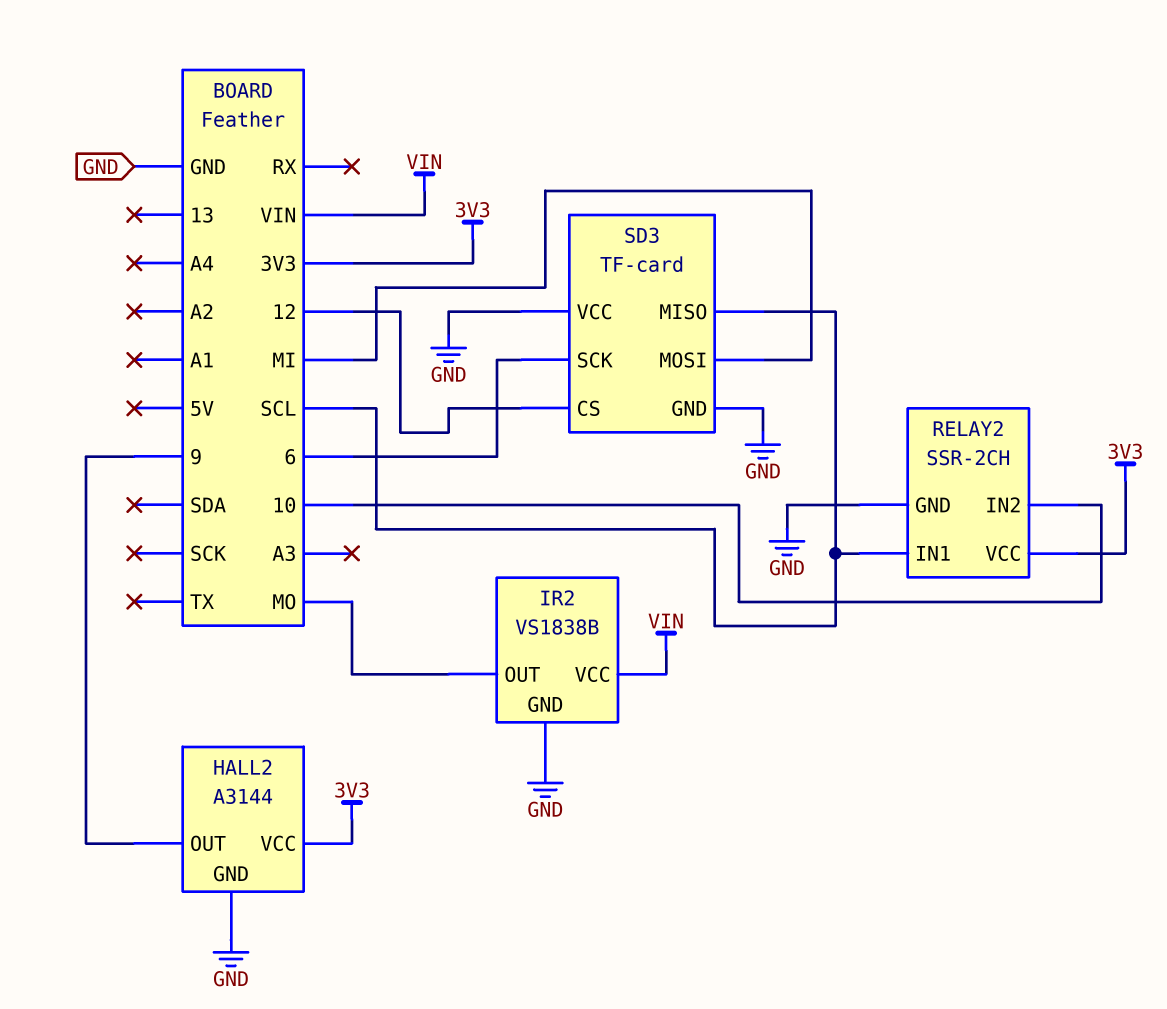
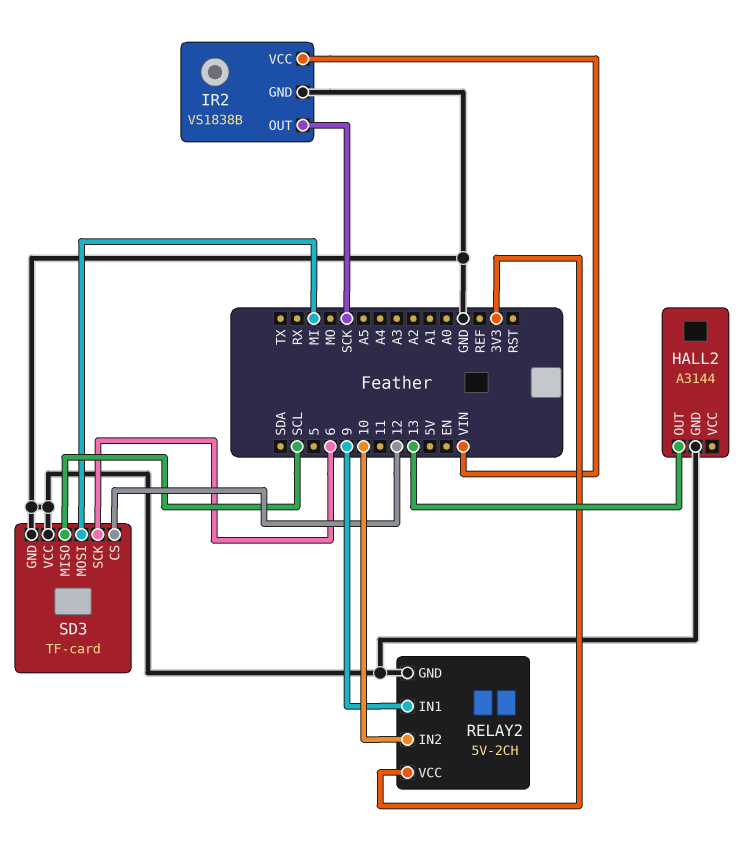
HALL2 pin OUT: 9 -> 13
HALL2 pin VCC: 3V3 -> none
IR2 pin OUT: MO -> SCK
RELAY2: SSR-2CH -> 5V-2CH
RELAY2 pin IN1: SCL -> 9

